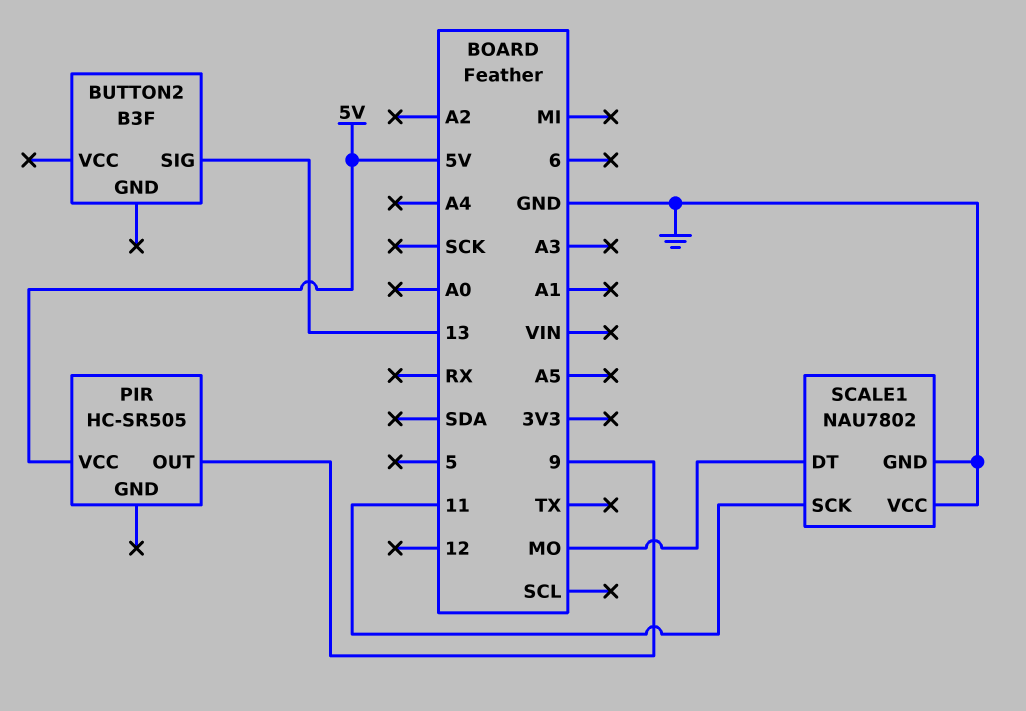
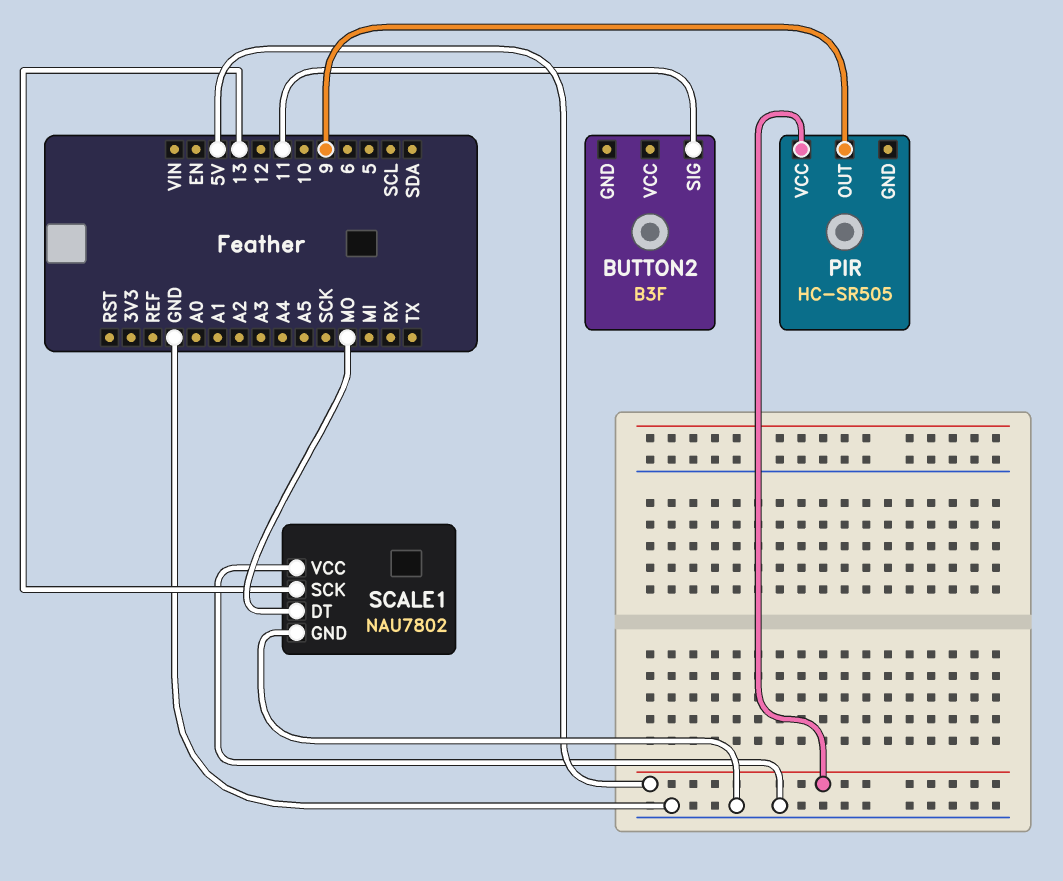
BUTTON2 pin SIG: 13 -> 11
SCALE1 pin SCK: 11 -> 13

